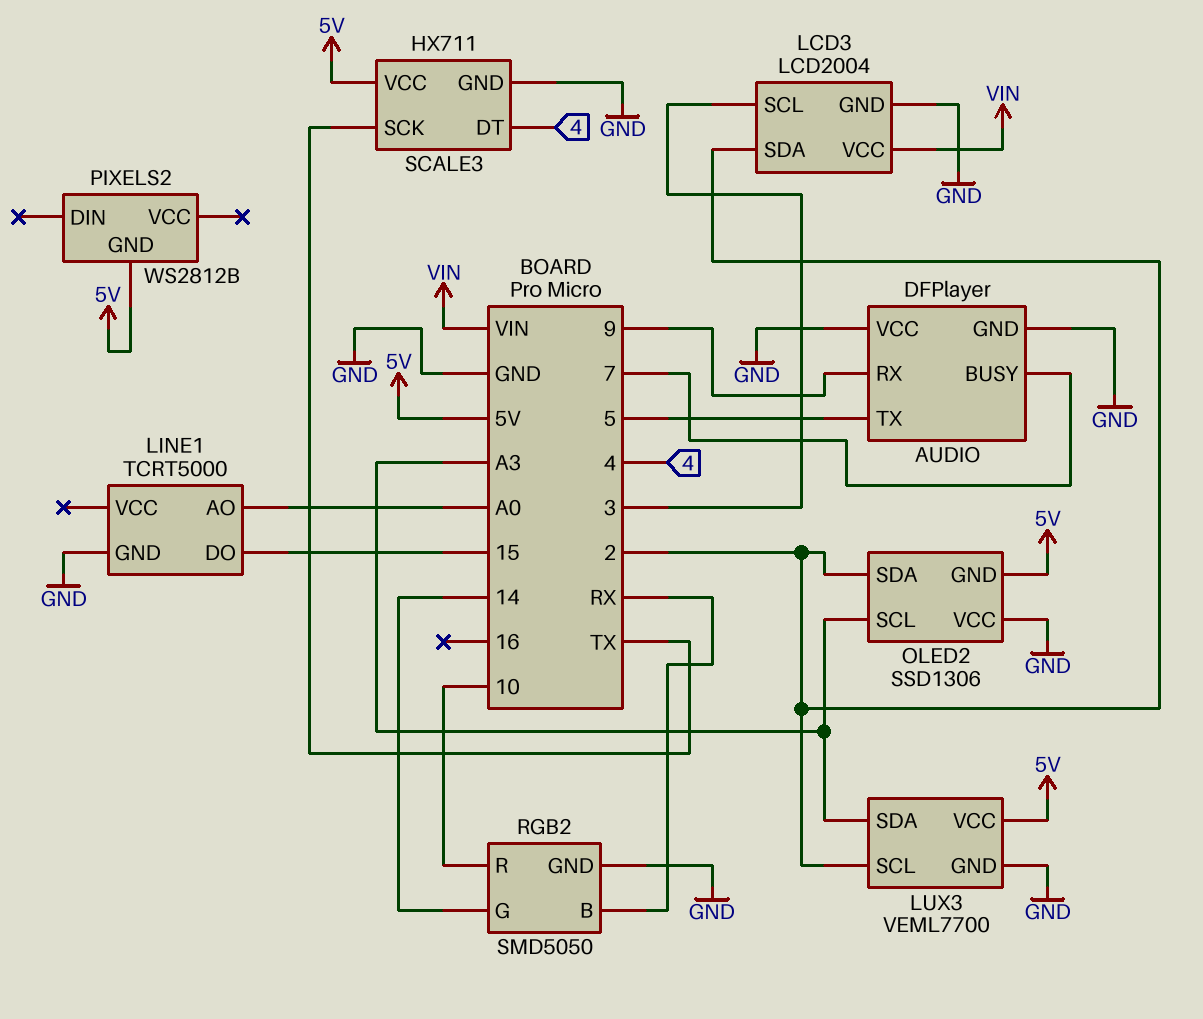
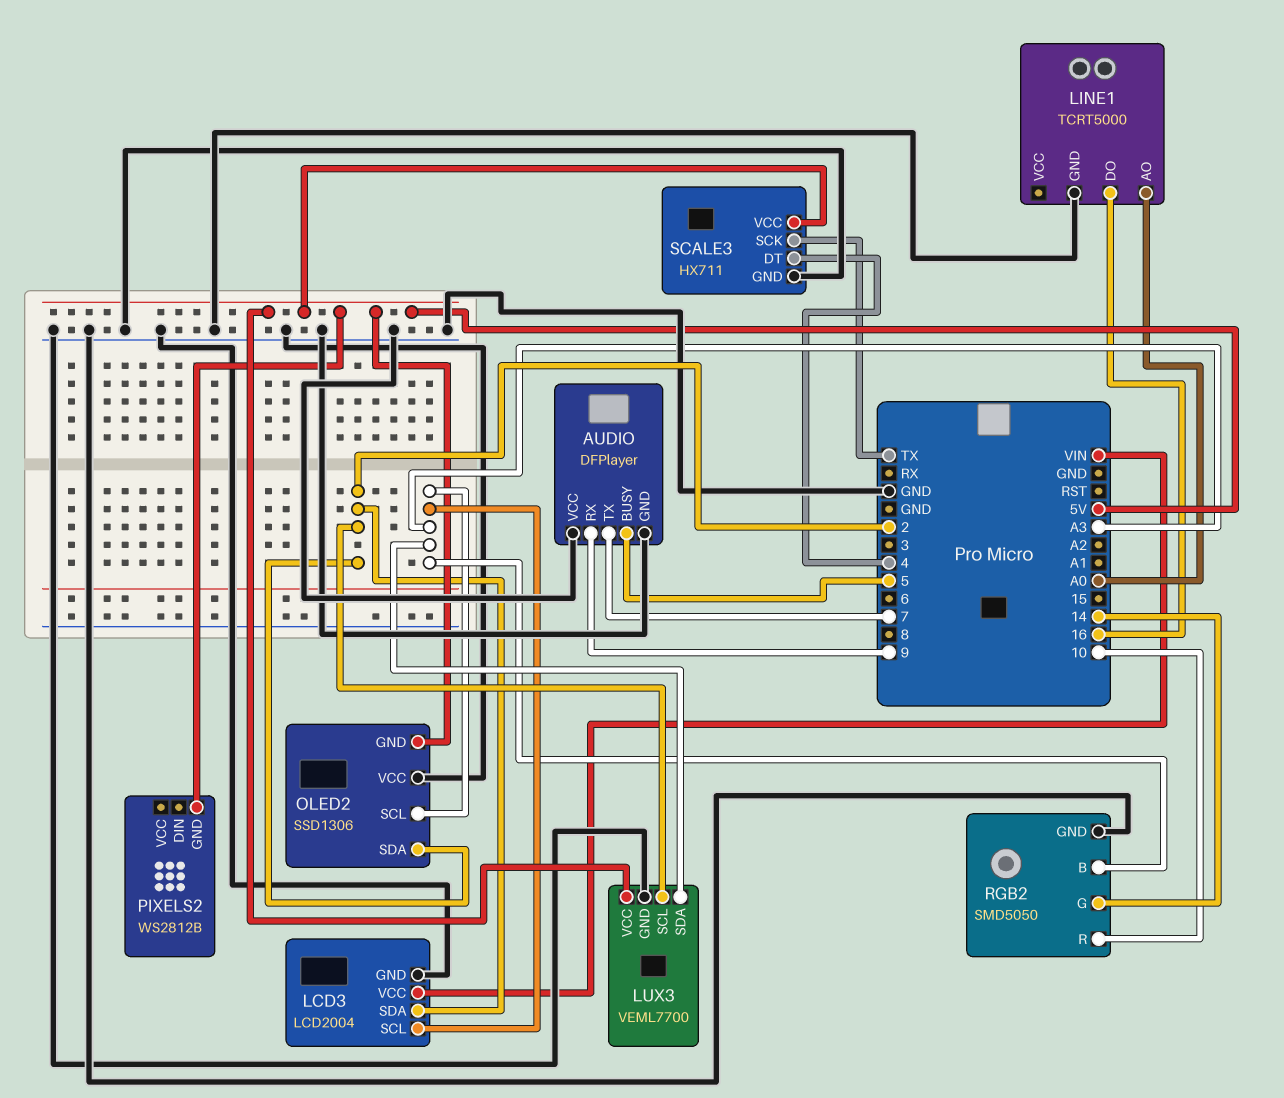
AUDIO pin BUSY: 7 -> 5
AUDIO pin TX: 5 -> 7
LCD3 pin SCL: 3 -> A3
LINE1 pin DO: 15 -> 16
RGB2 pin B: RX -> A3

